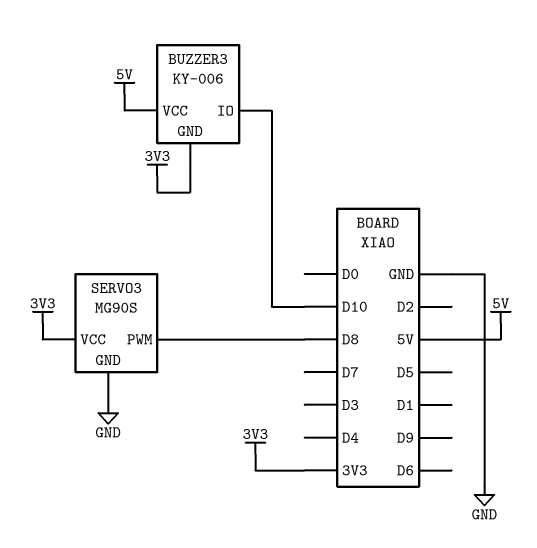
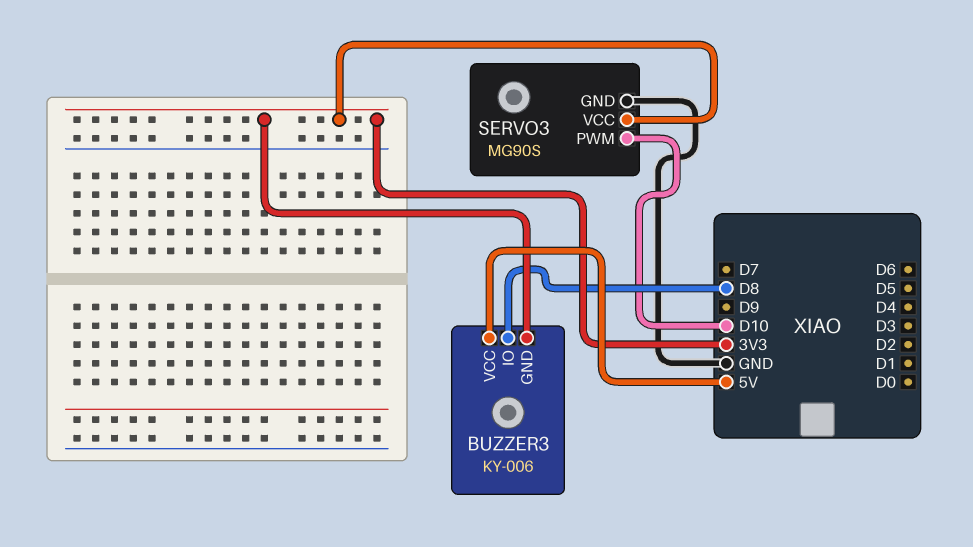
BUZZER3 pin IO: D10 -> D8
SERVO3 pin PWM: D8 -> D10

